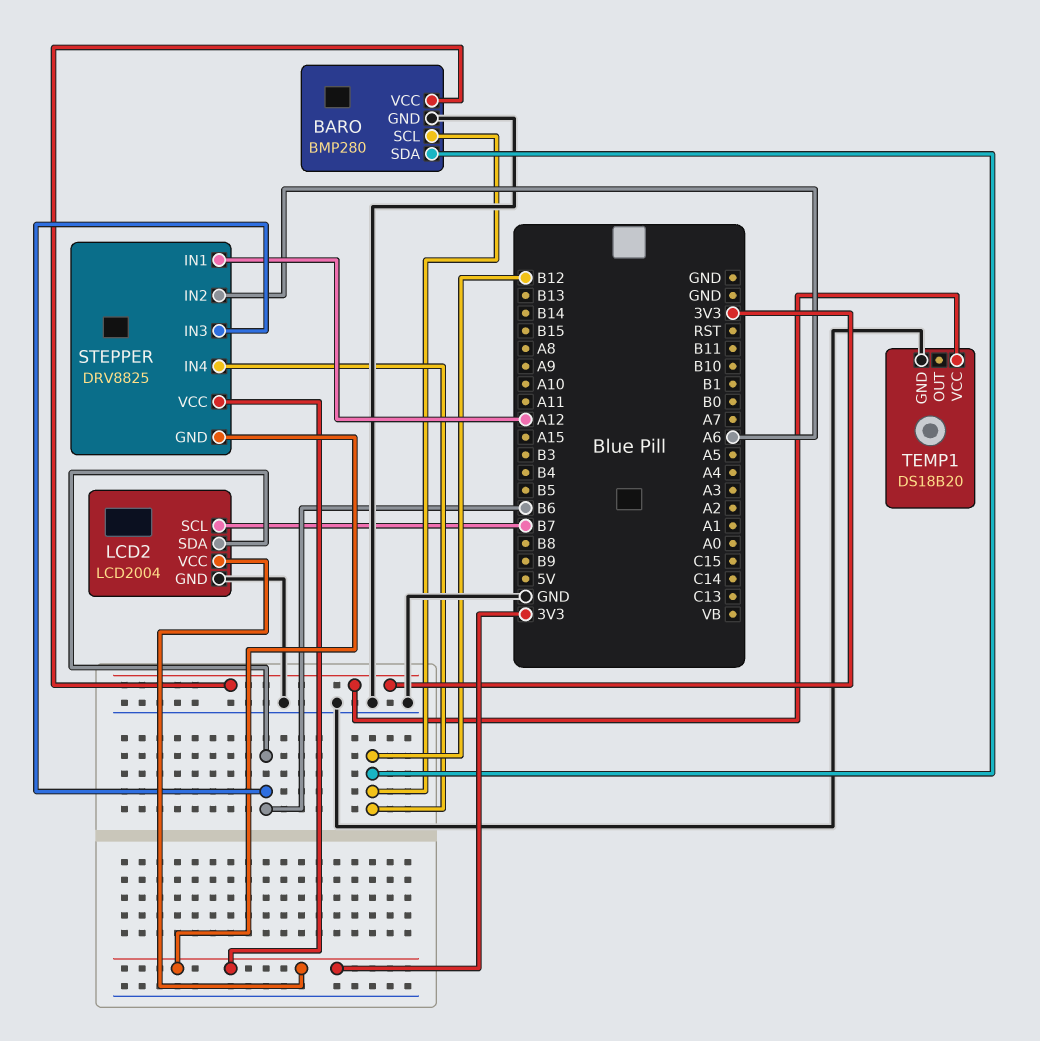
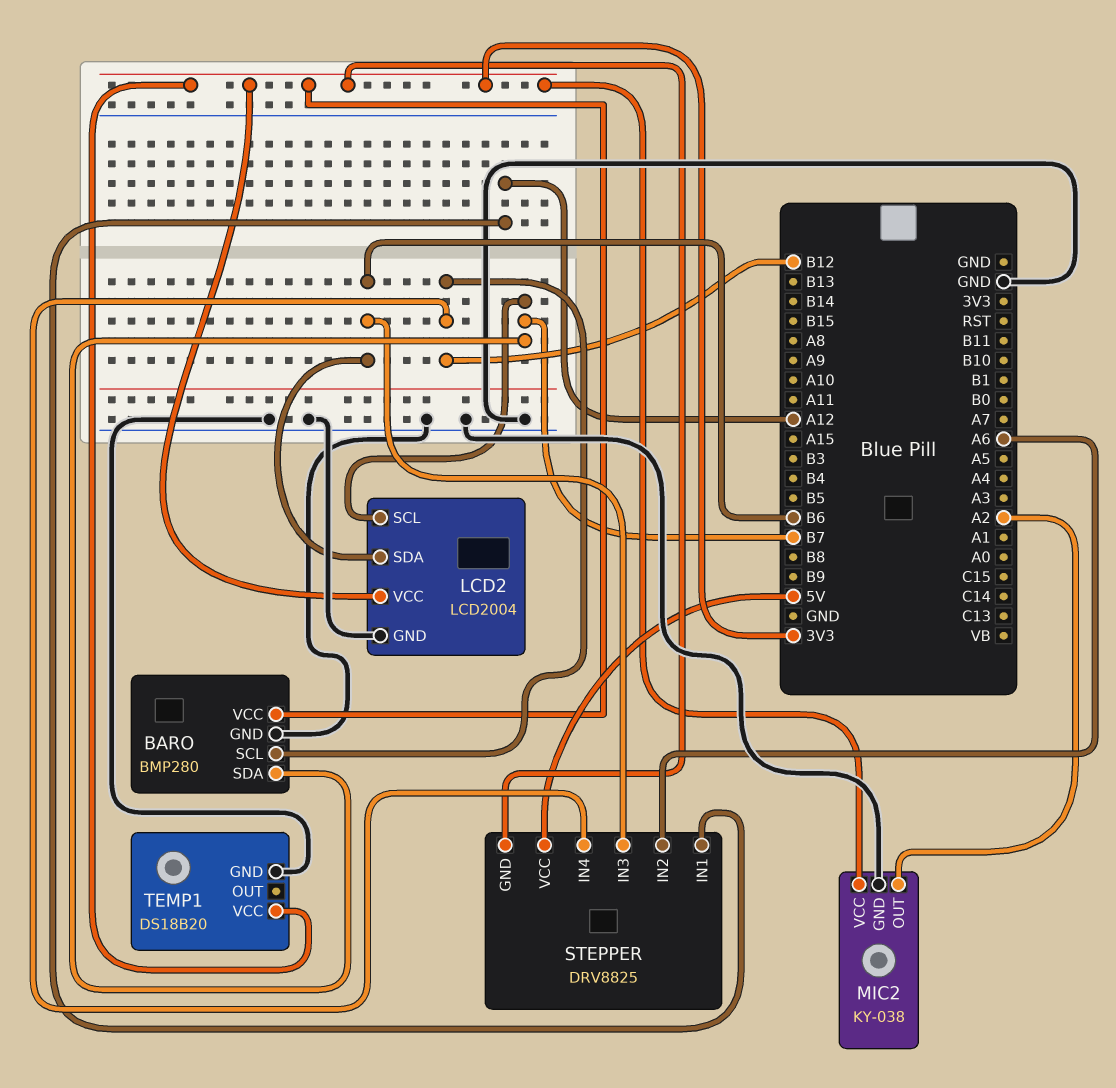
BARO pin SDA: B12 -> B7
MIC2: none -> KY-038
MIC2 pin GND: none -> GND
MIC2 pin OUT: none -> A2
MIC2 pin VCC: none -> 3V3
STEPPER pin VCC: 3V3 -> 5V

